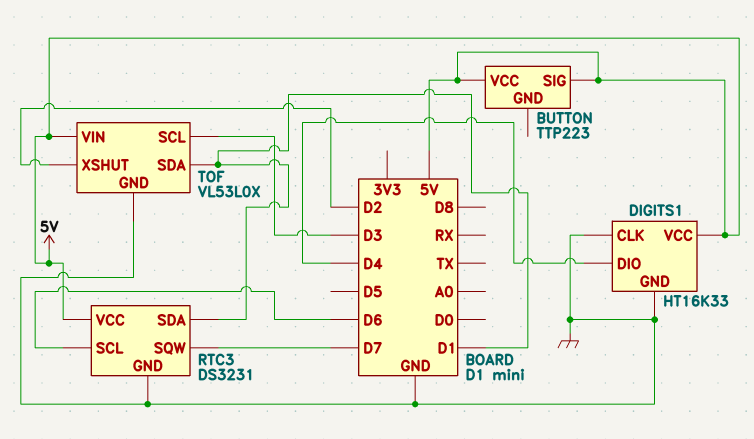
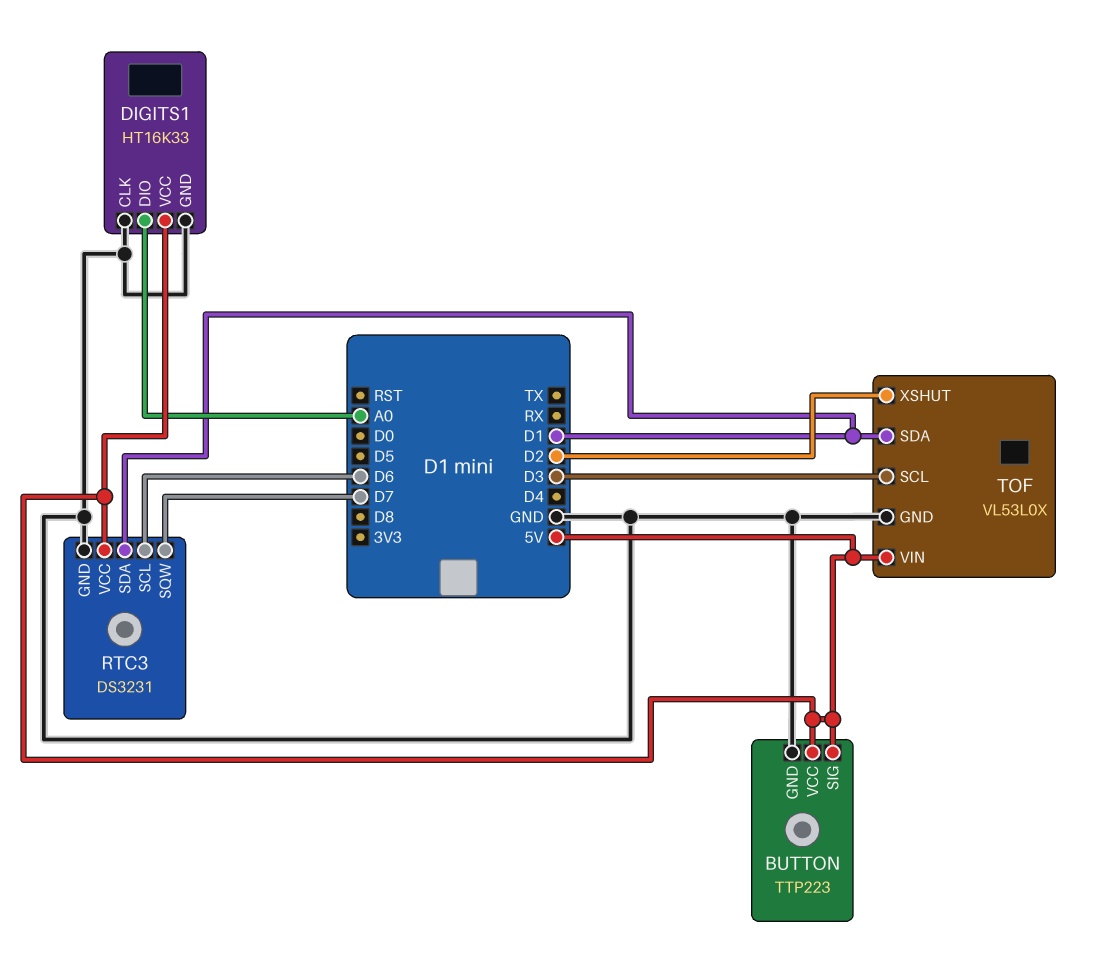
BUTTON pin GND: none -> GND
DIGITS1 pin DIO: D4 -> A0

